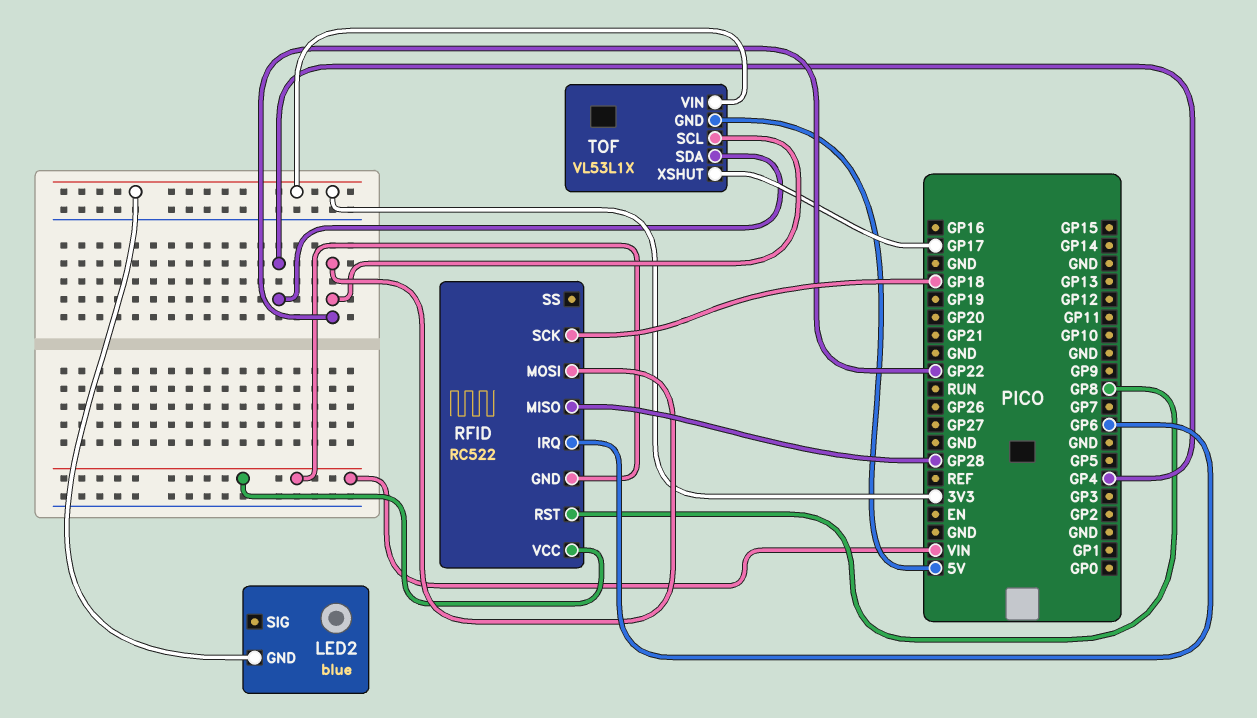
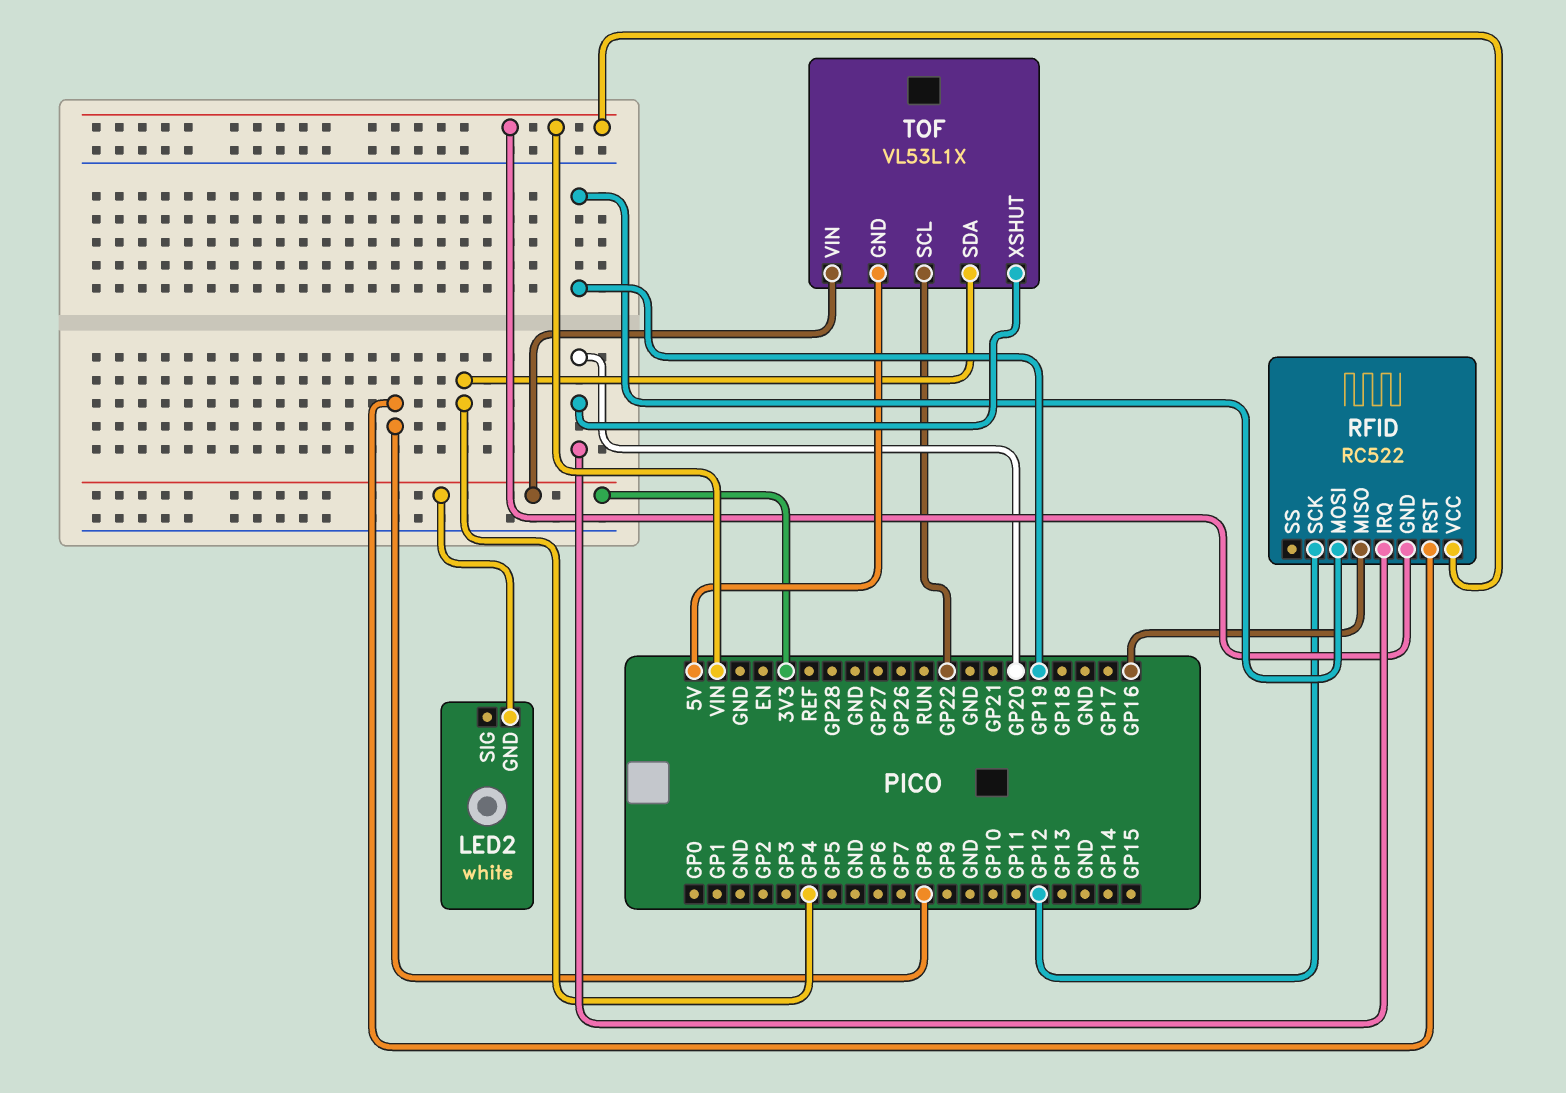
LED2: blue -> white
RFID pin IRQ: GP6 -> GP20
RFID pin MISO: GP28 -> GP16
RFID pin MOSI: GP22 -> GP19
RFID pin SCK: GP18 -> GP12
TOF pin XSHUT: GP17 -> GP20

